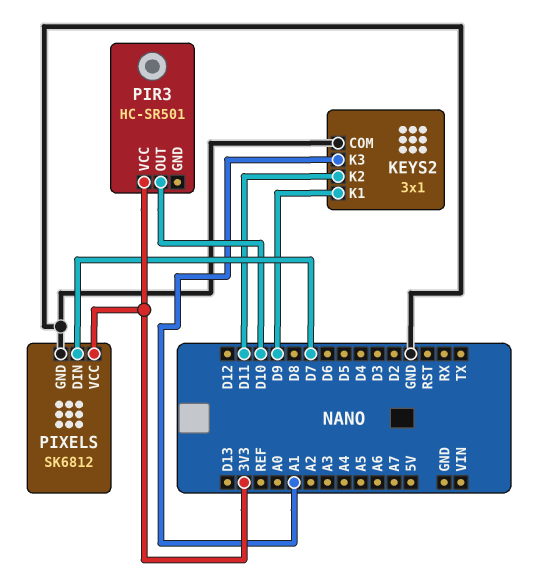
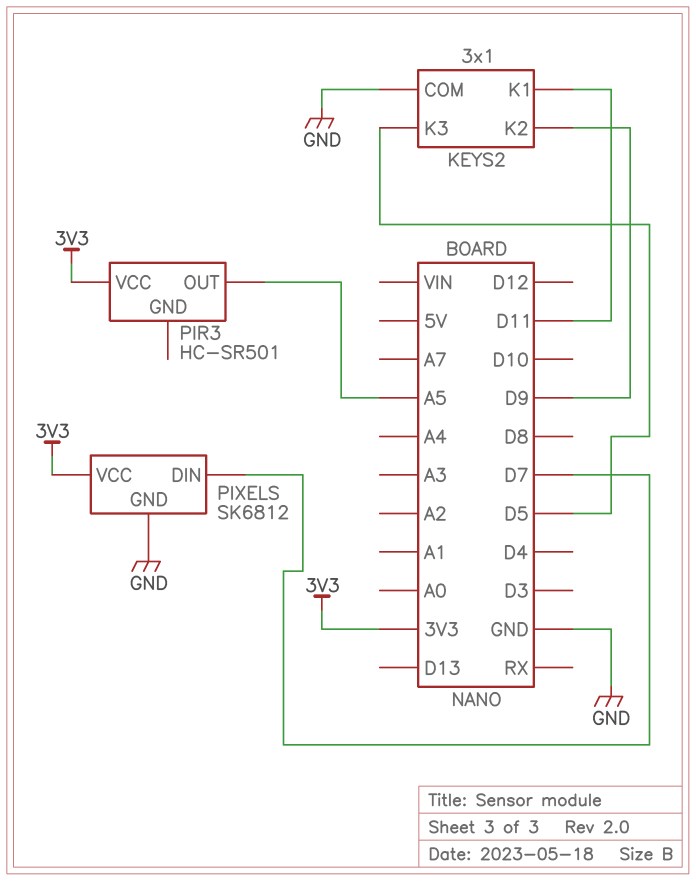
KEYS2 pin K1: D9 -> D11
KEYS2 pin K2: D11 -> D9
KEYS2 pin K3: A1 -> D5
PIR3 pin OUT: D10 -> A5

